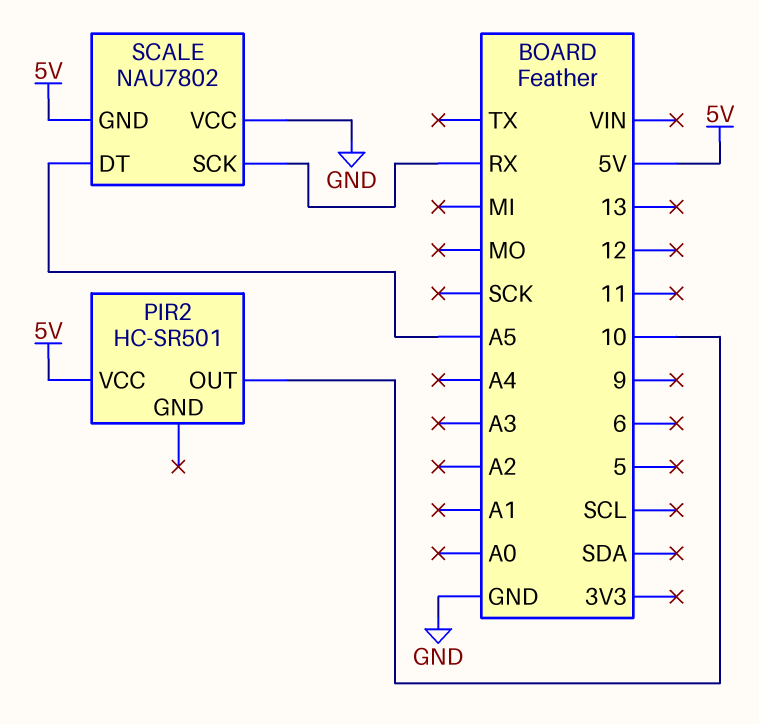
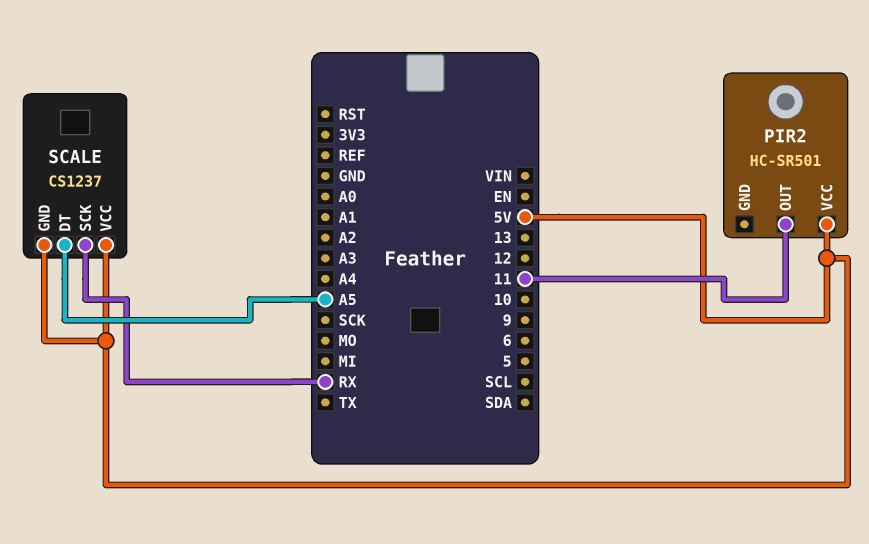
PIR2 pin OUT: 10 -> 11
SCALE: NAU7802 -> CS1237
SCALE pin VCC: GND -> 5V

